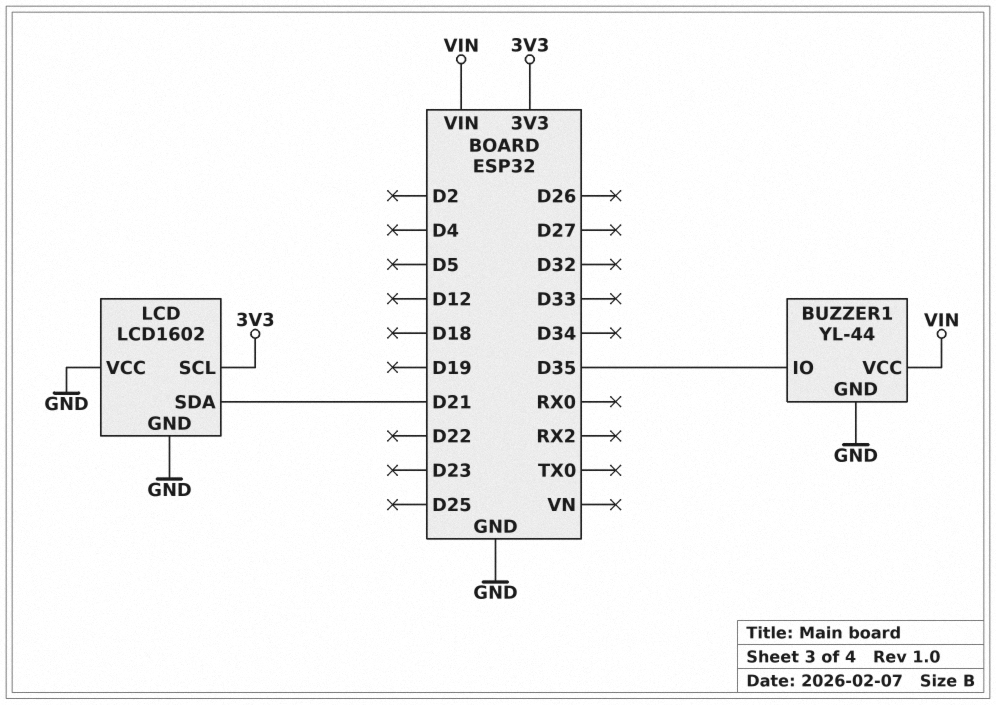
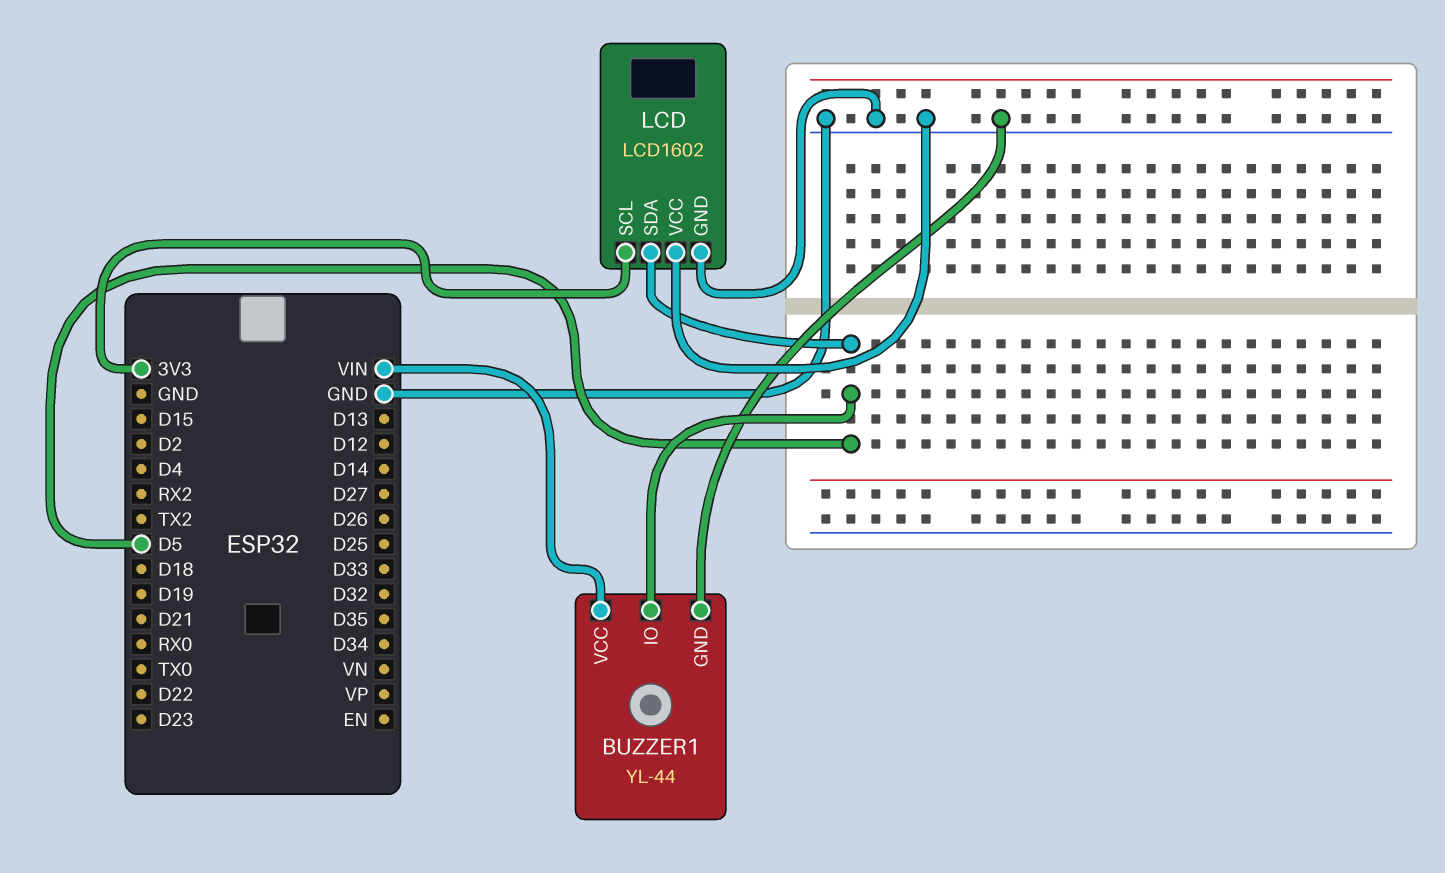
BUZZER1 pin IO: D35 -> D5
LCD pin SDA: D21 -> D5

